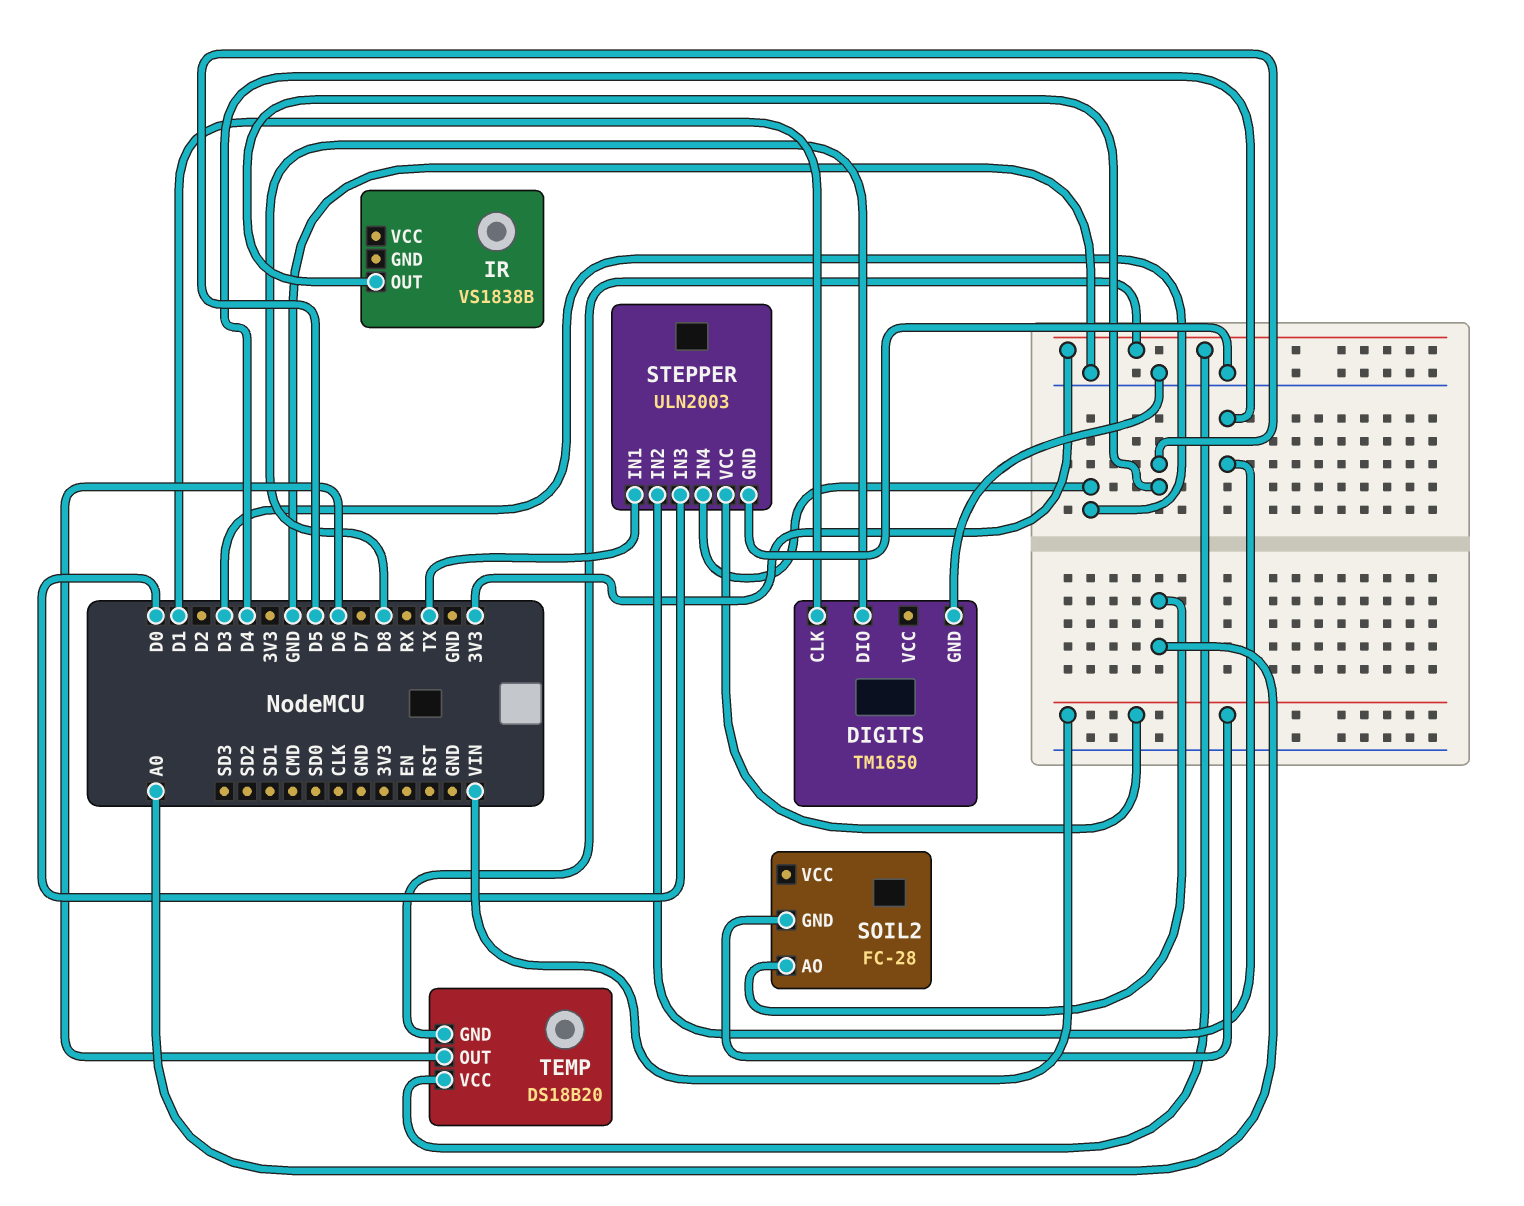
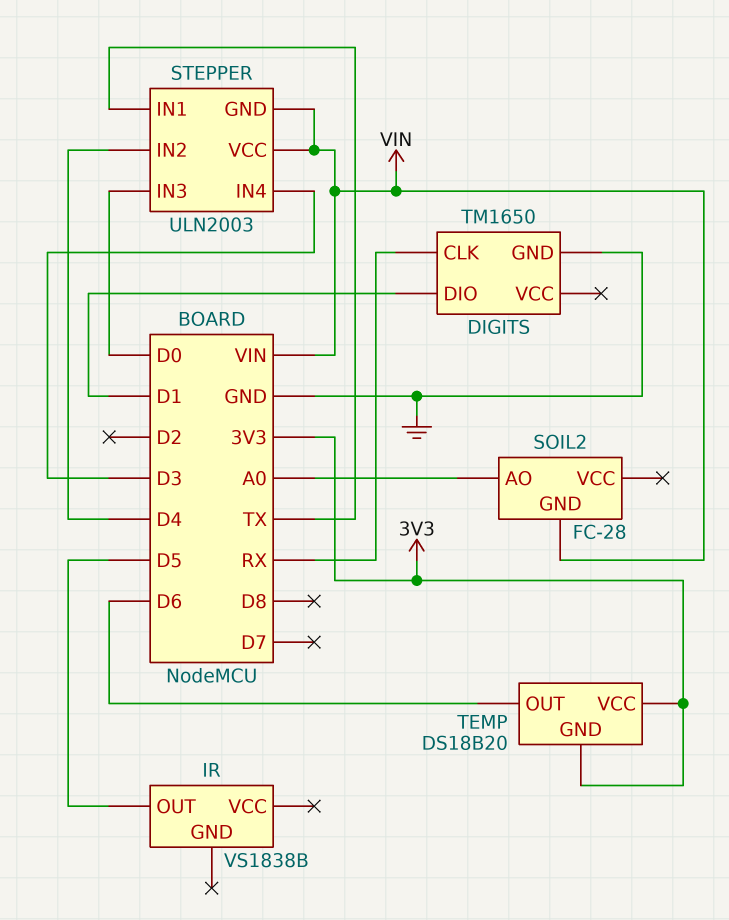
DIGITS pin CLK: D1 -> RX
DIGITS pin DIO: D8 -> D1
STEPPER pin GND: GND -> VIN

